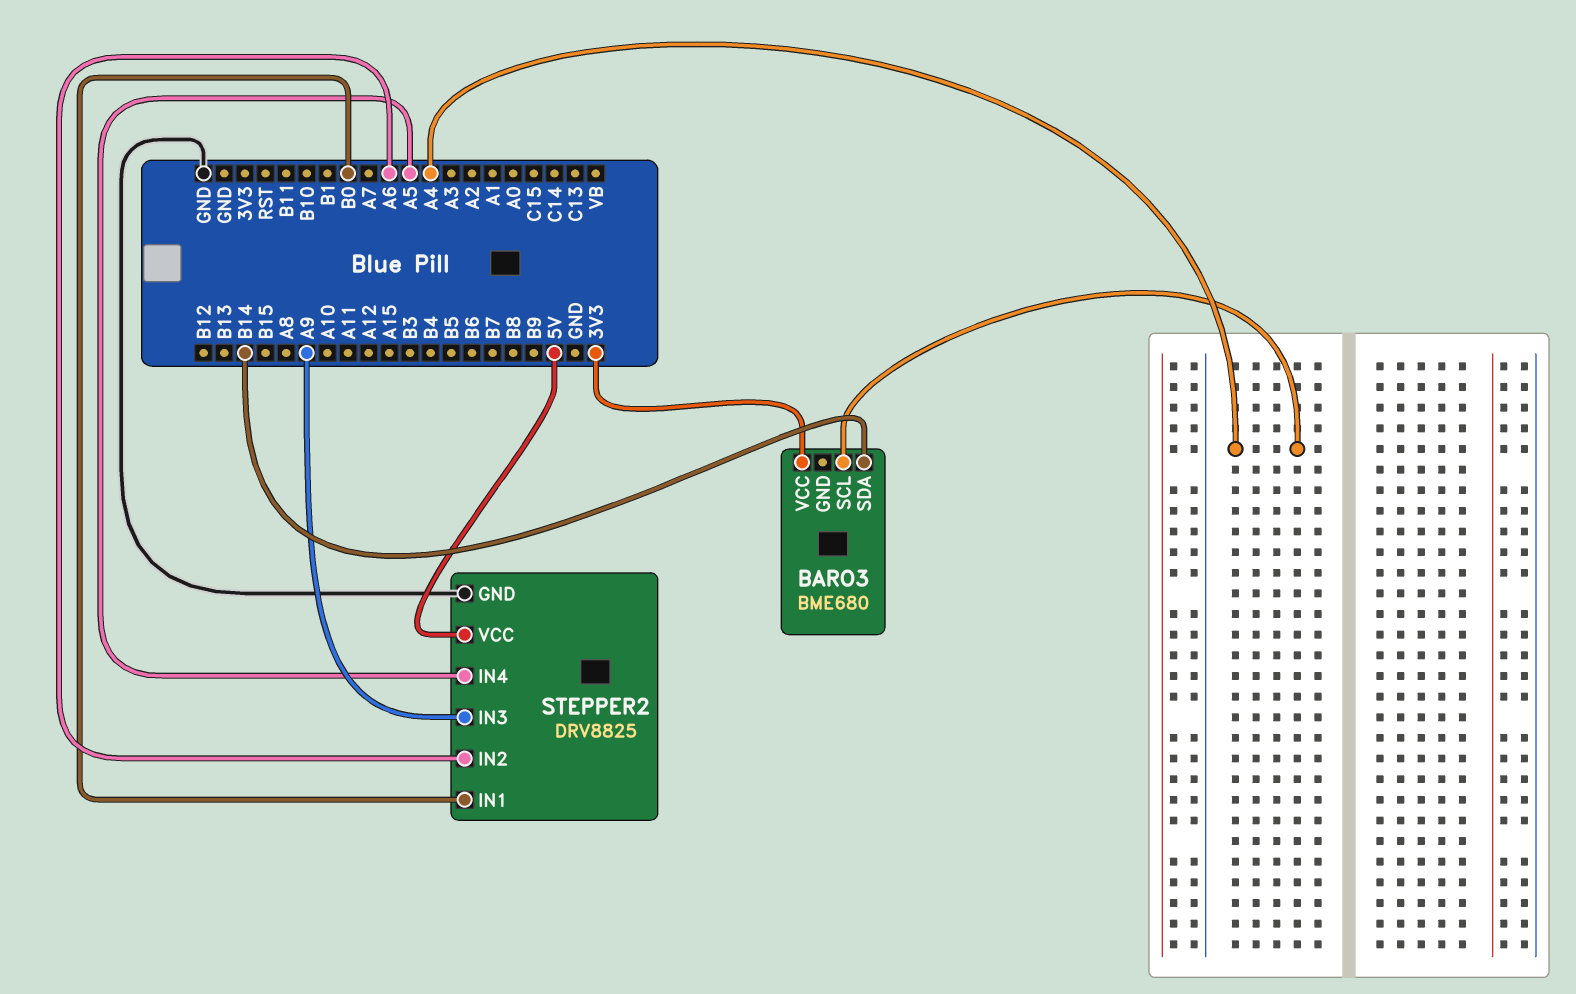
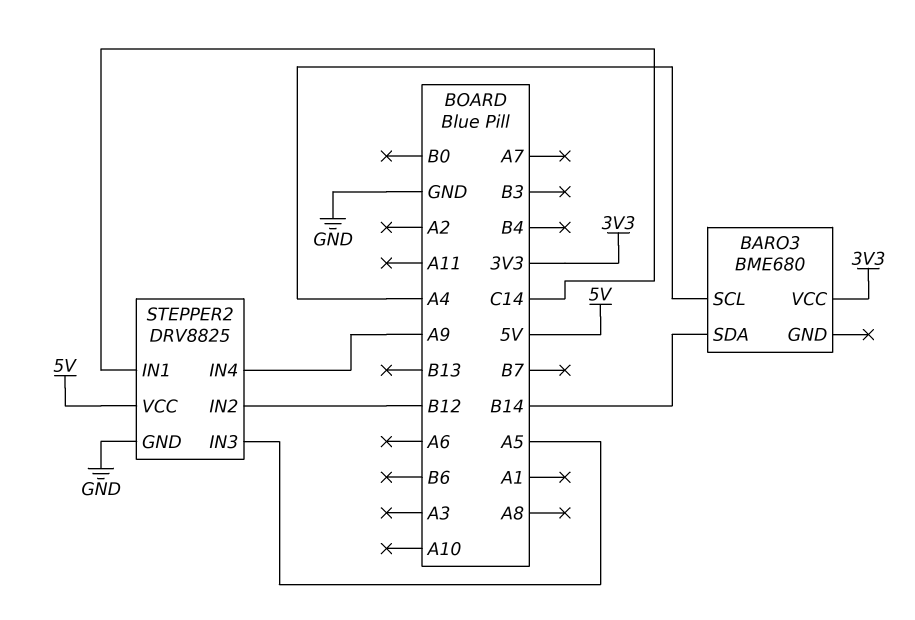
STEPPER2 pin IN1: B0 -> C14
STEPPER2 pin IN2: A6 -> B12
STEPPER2 pin IN3: A9 -> A5
STEPPER2 pin IN4: A5 -> A9

